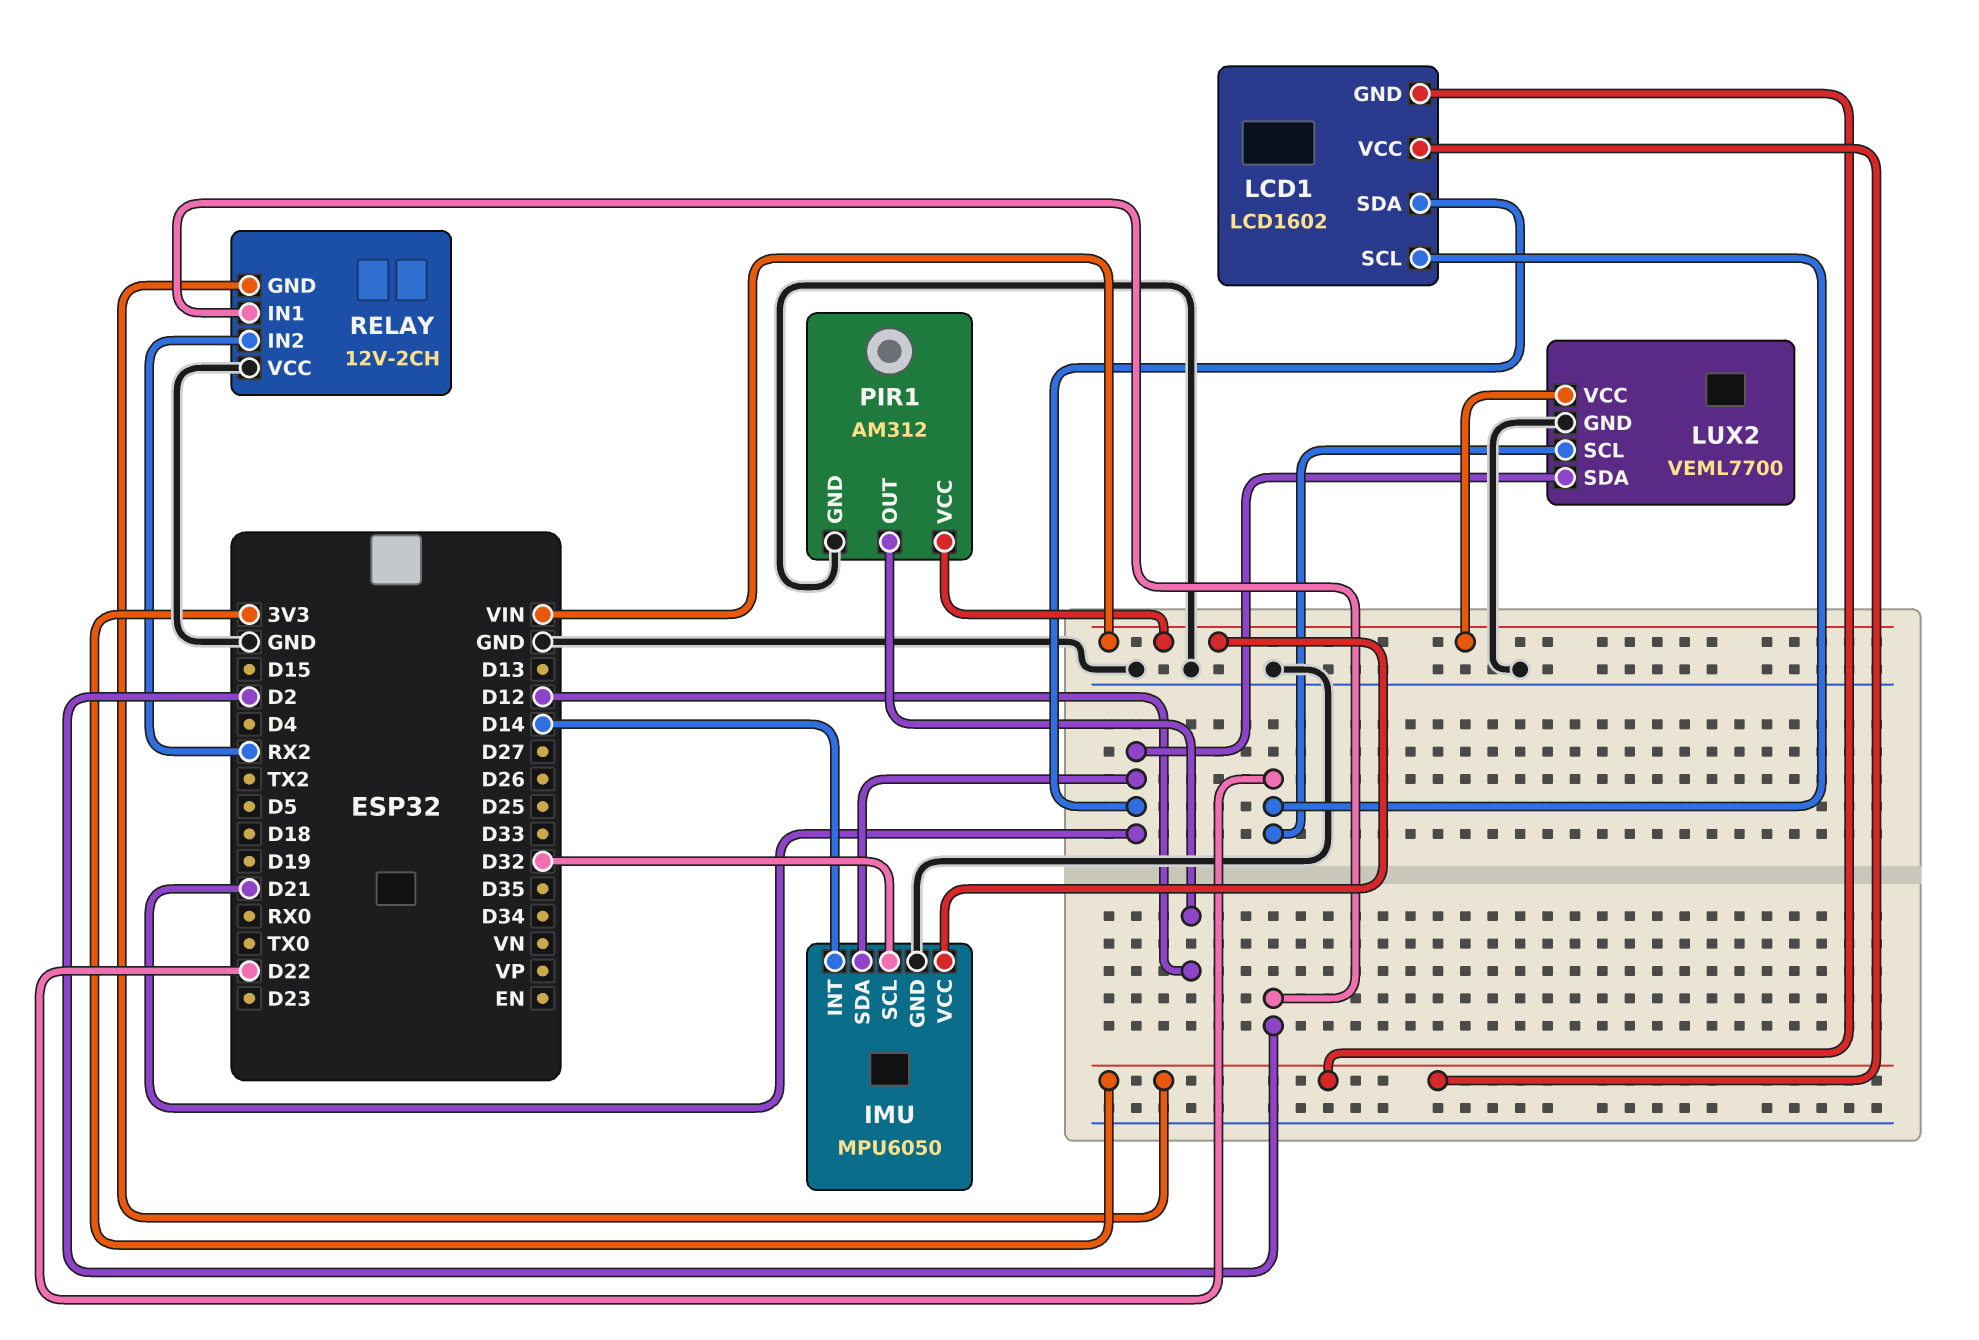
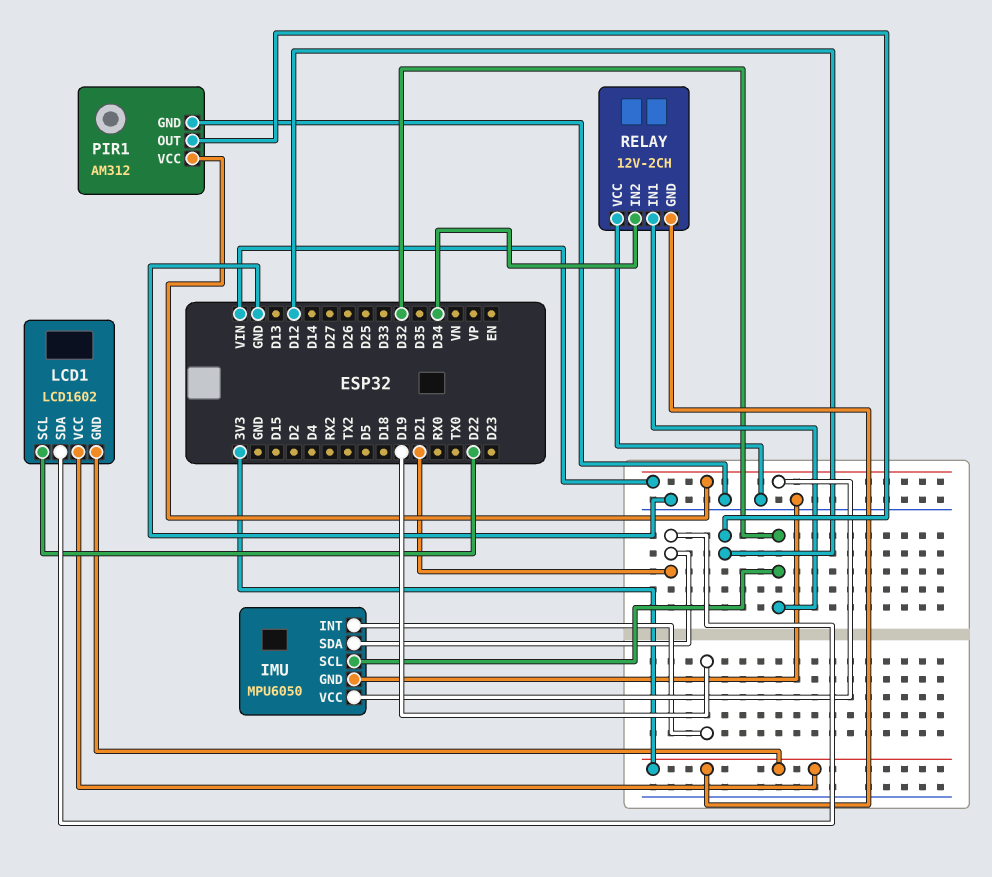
IMU pin INT: D14 -> D19
LUX2: VEML7700 -> none
LUX2 pin GND: GND -> none
LUX2 pin SCL: D22 -> none
LUX2 pin SDA: D21 -> none
LUX2 pin VCC: VIN -> none
RELAY pin IN1: D2 -> D32
RELAY pin IN2: RX2 -> D34

